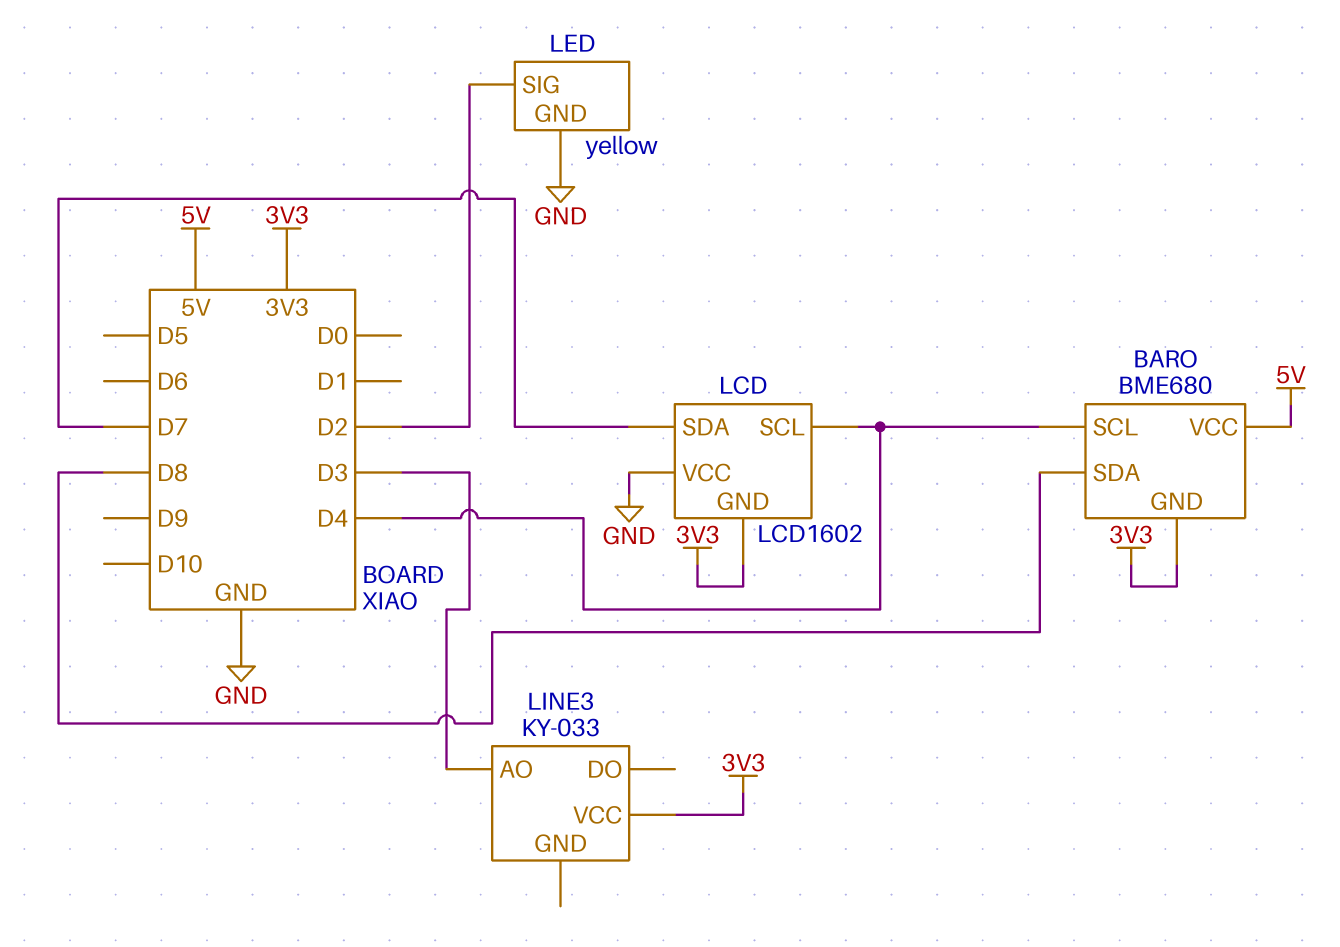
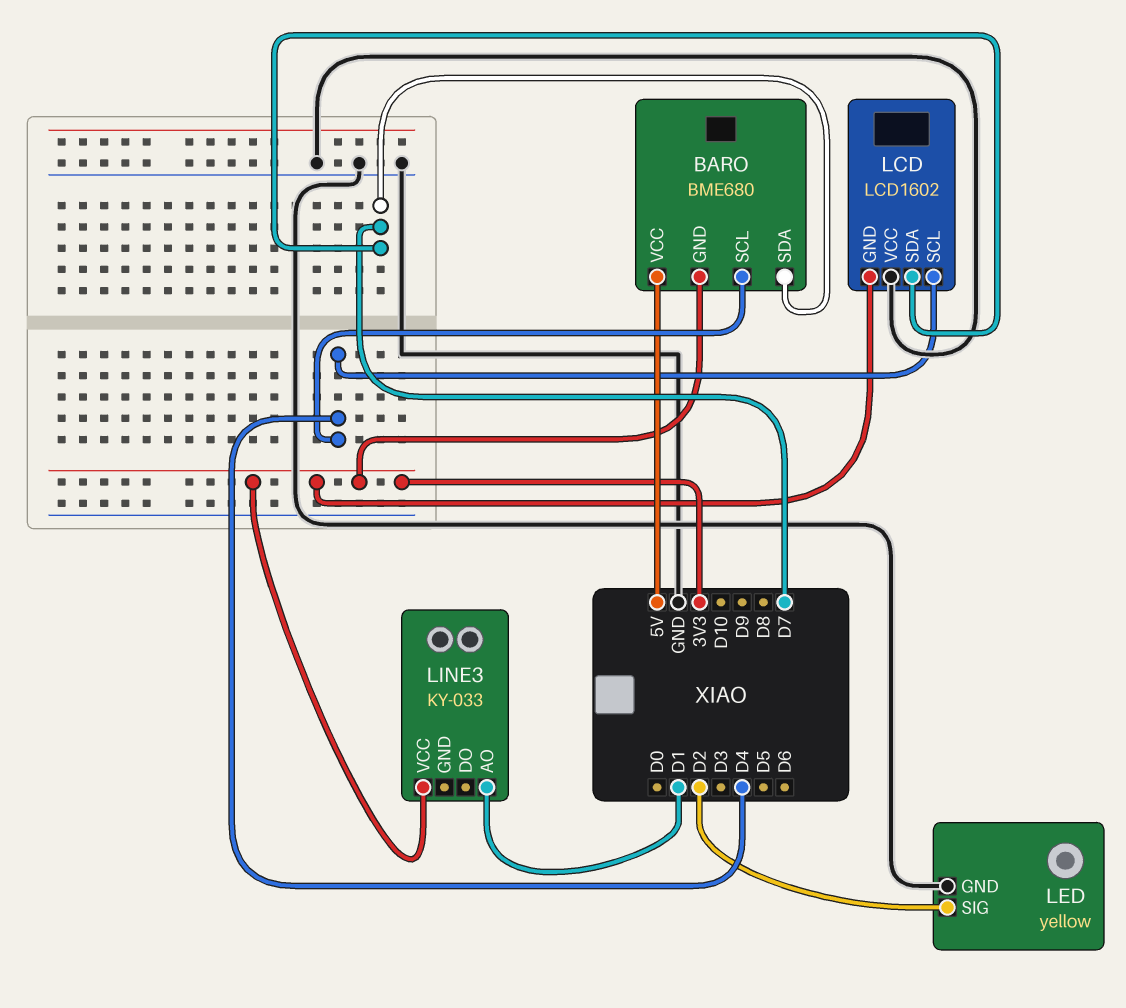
BARO pin SDA: D8 -> D7
LINE3 pin AO: D3 -> D1

